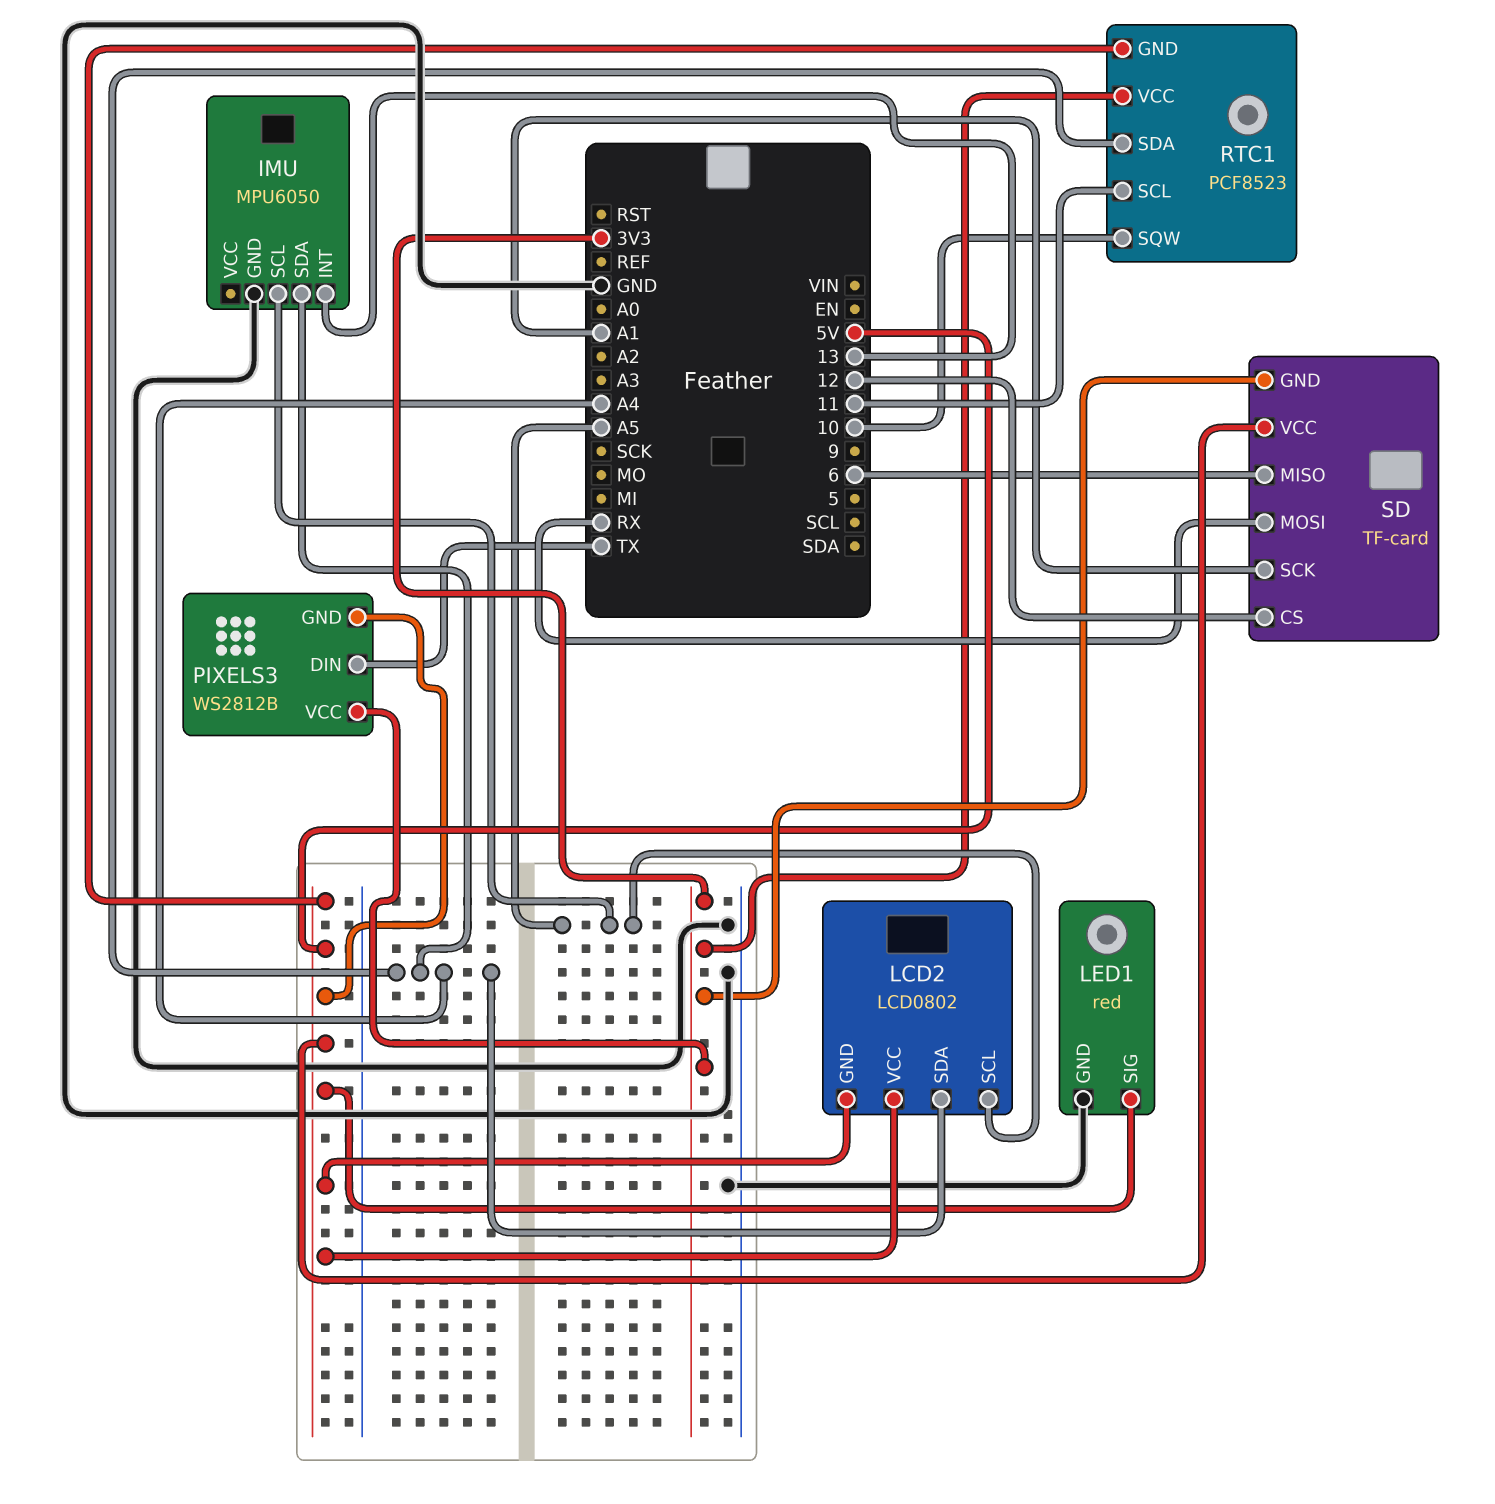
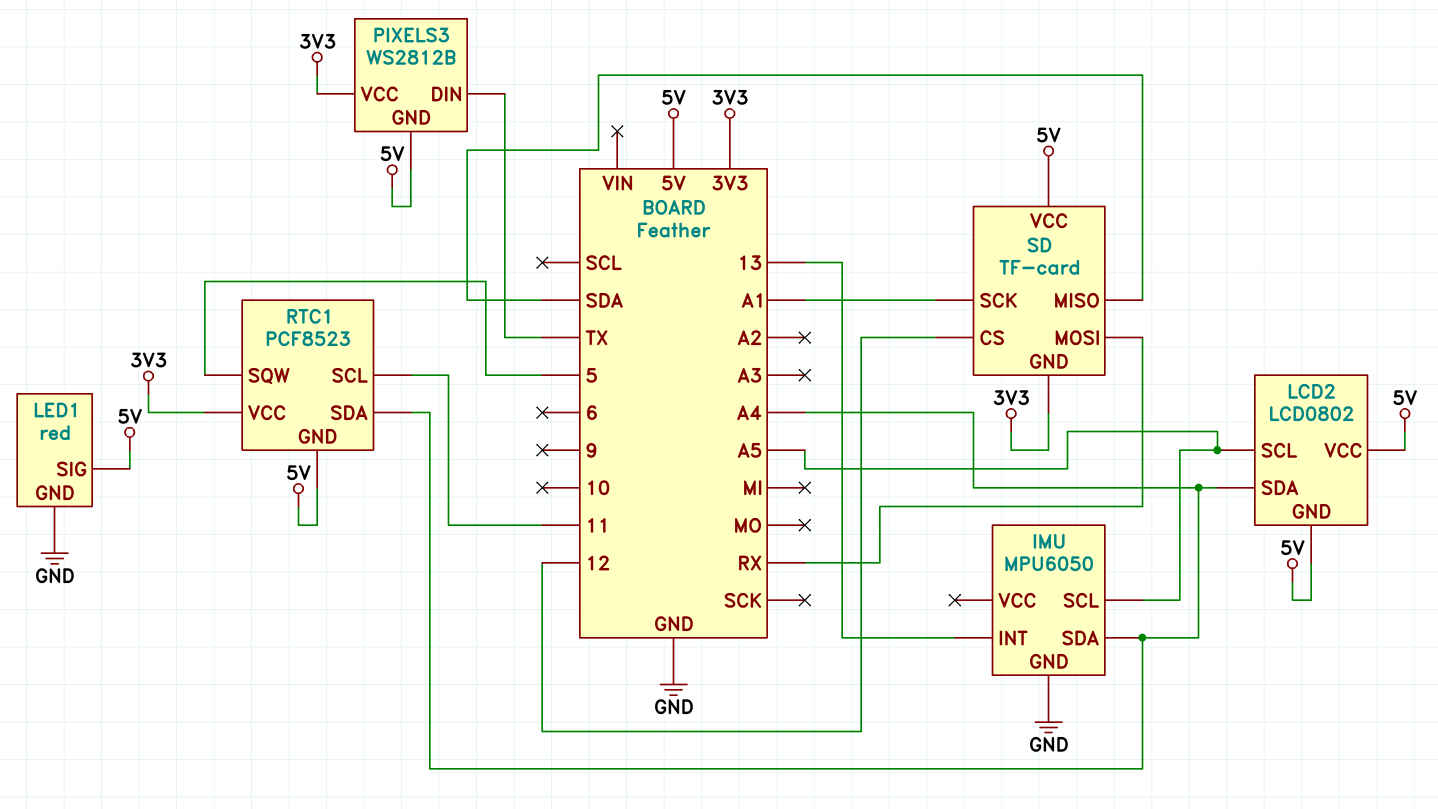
RTC1 pin SQW: 10 -> 5
SD pin MISO: 6 -> SDA

